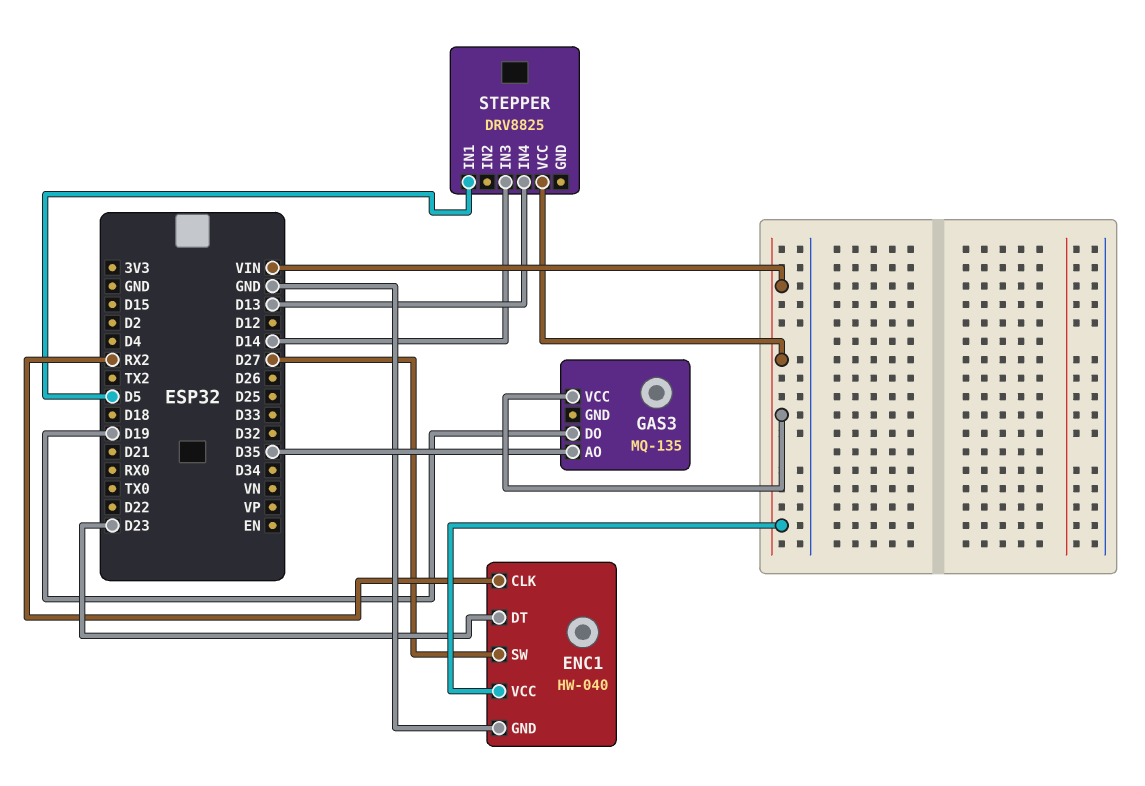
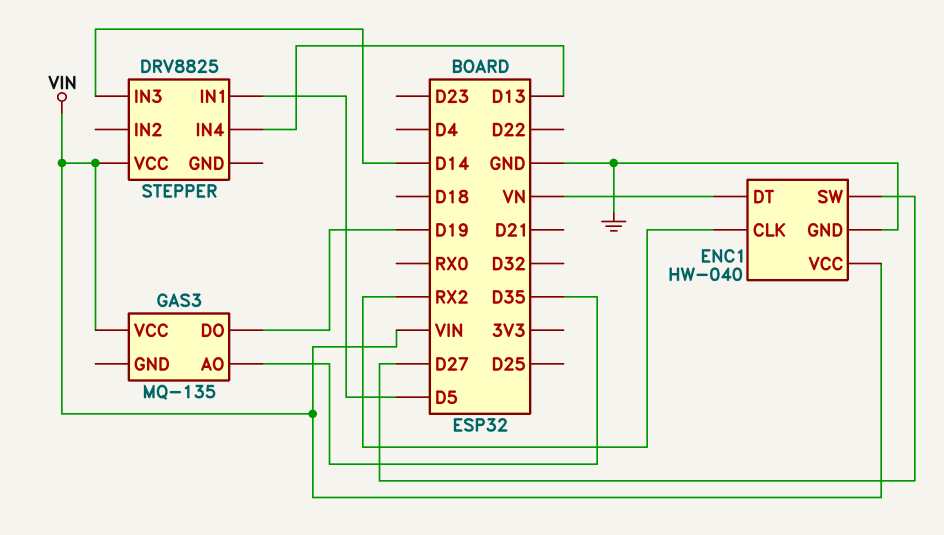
ENC1 pin DT: D23 -> VN

